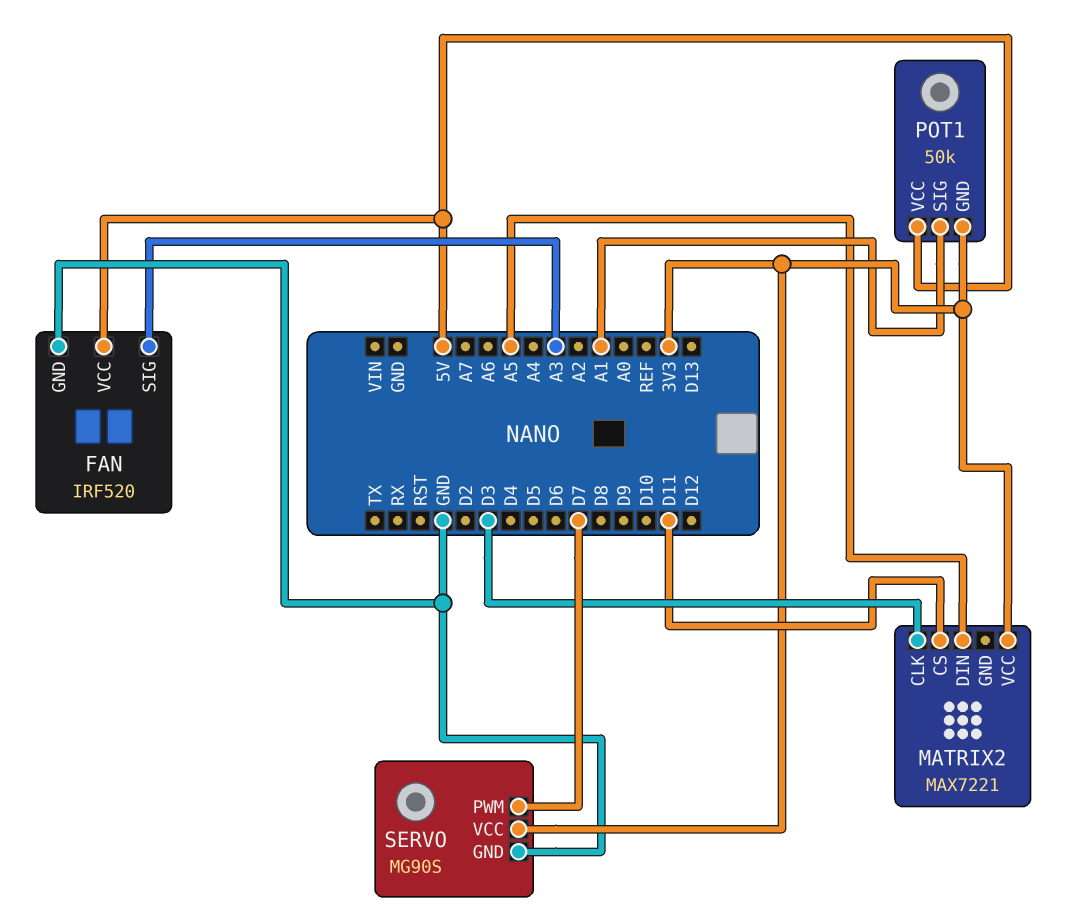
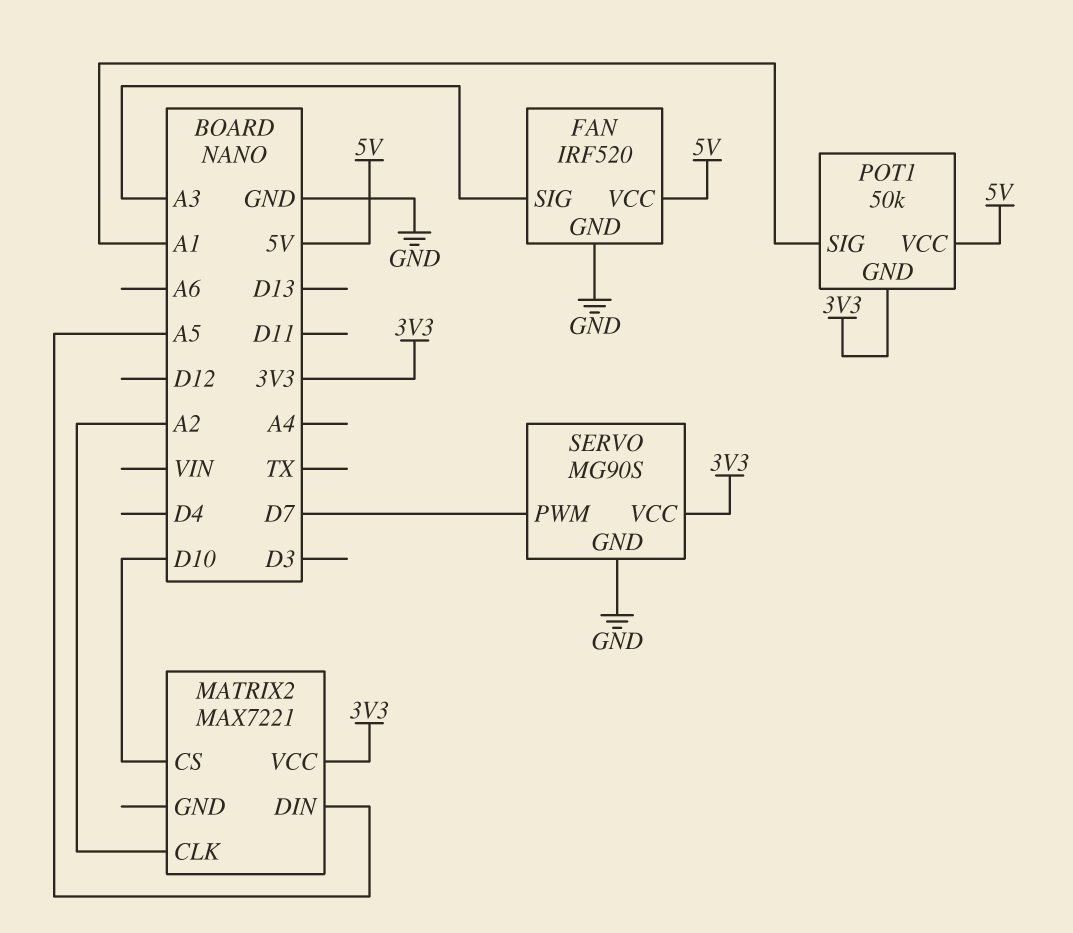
MATRIX2 pin CLK: D3 -> A2
MATRIX2 pin CS: D11 -> D10

